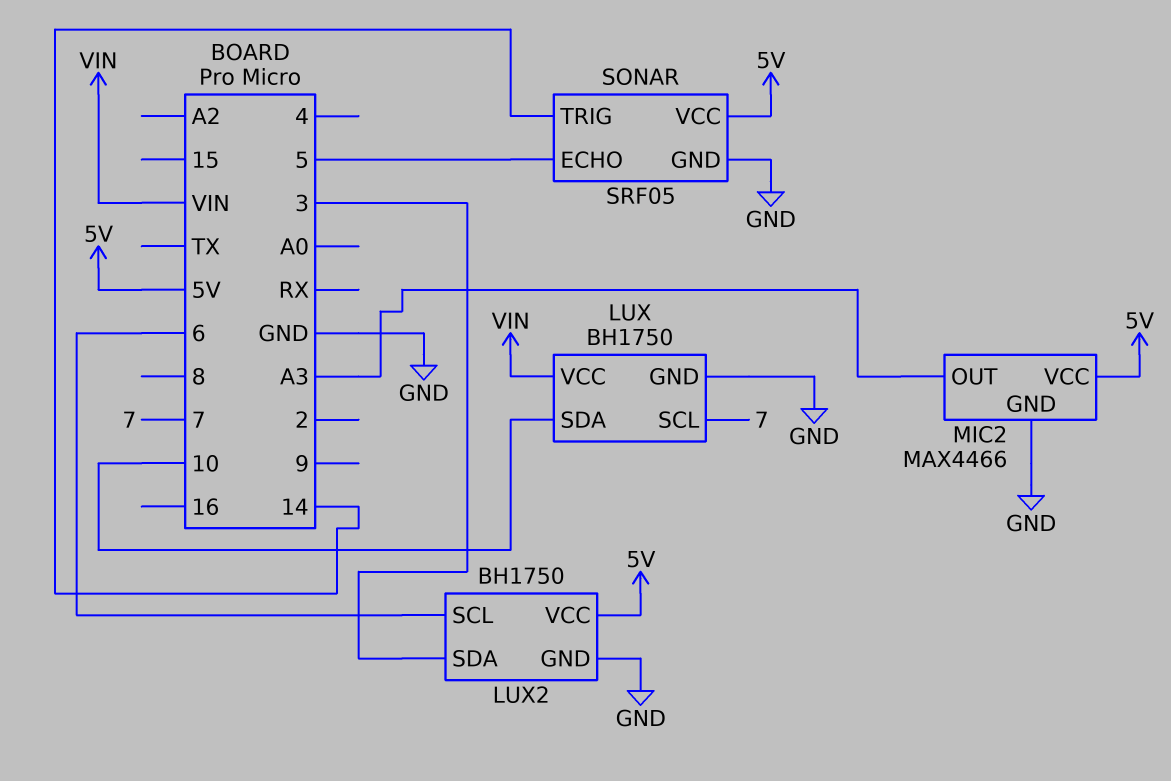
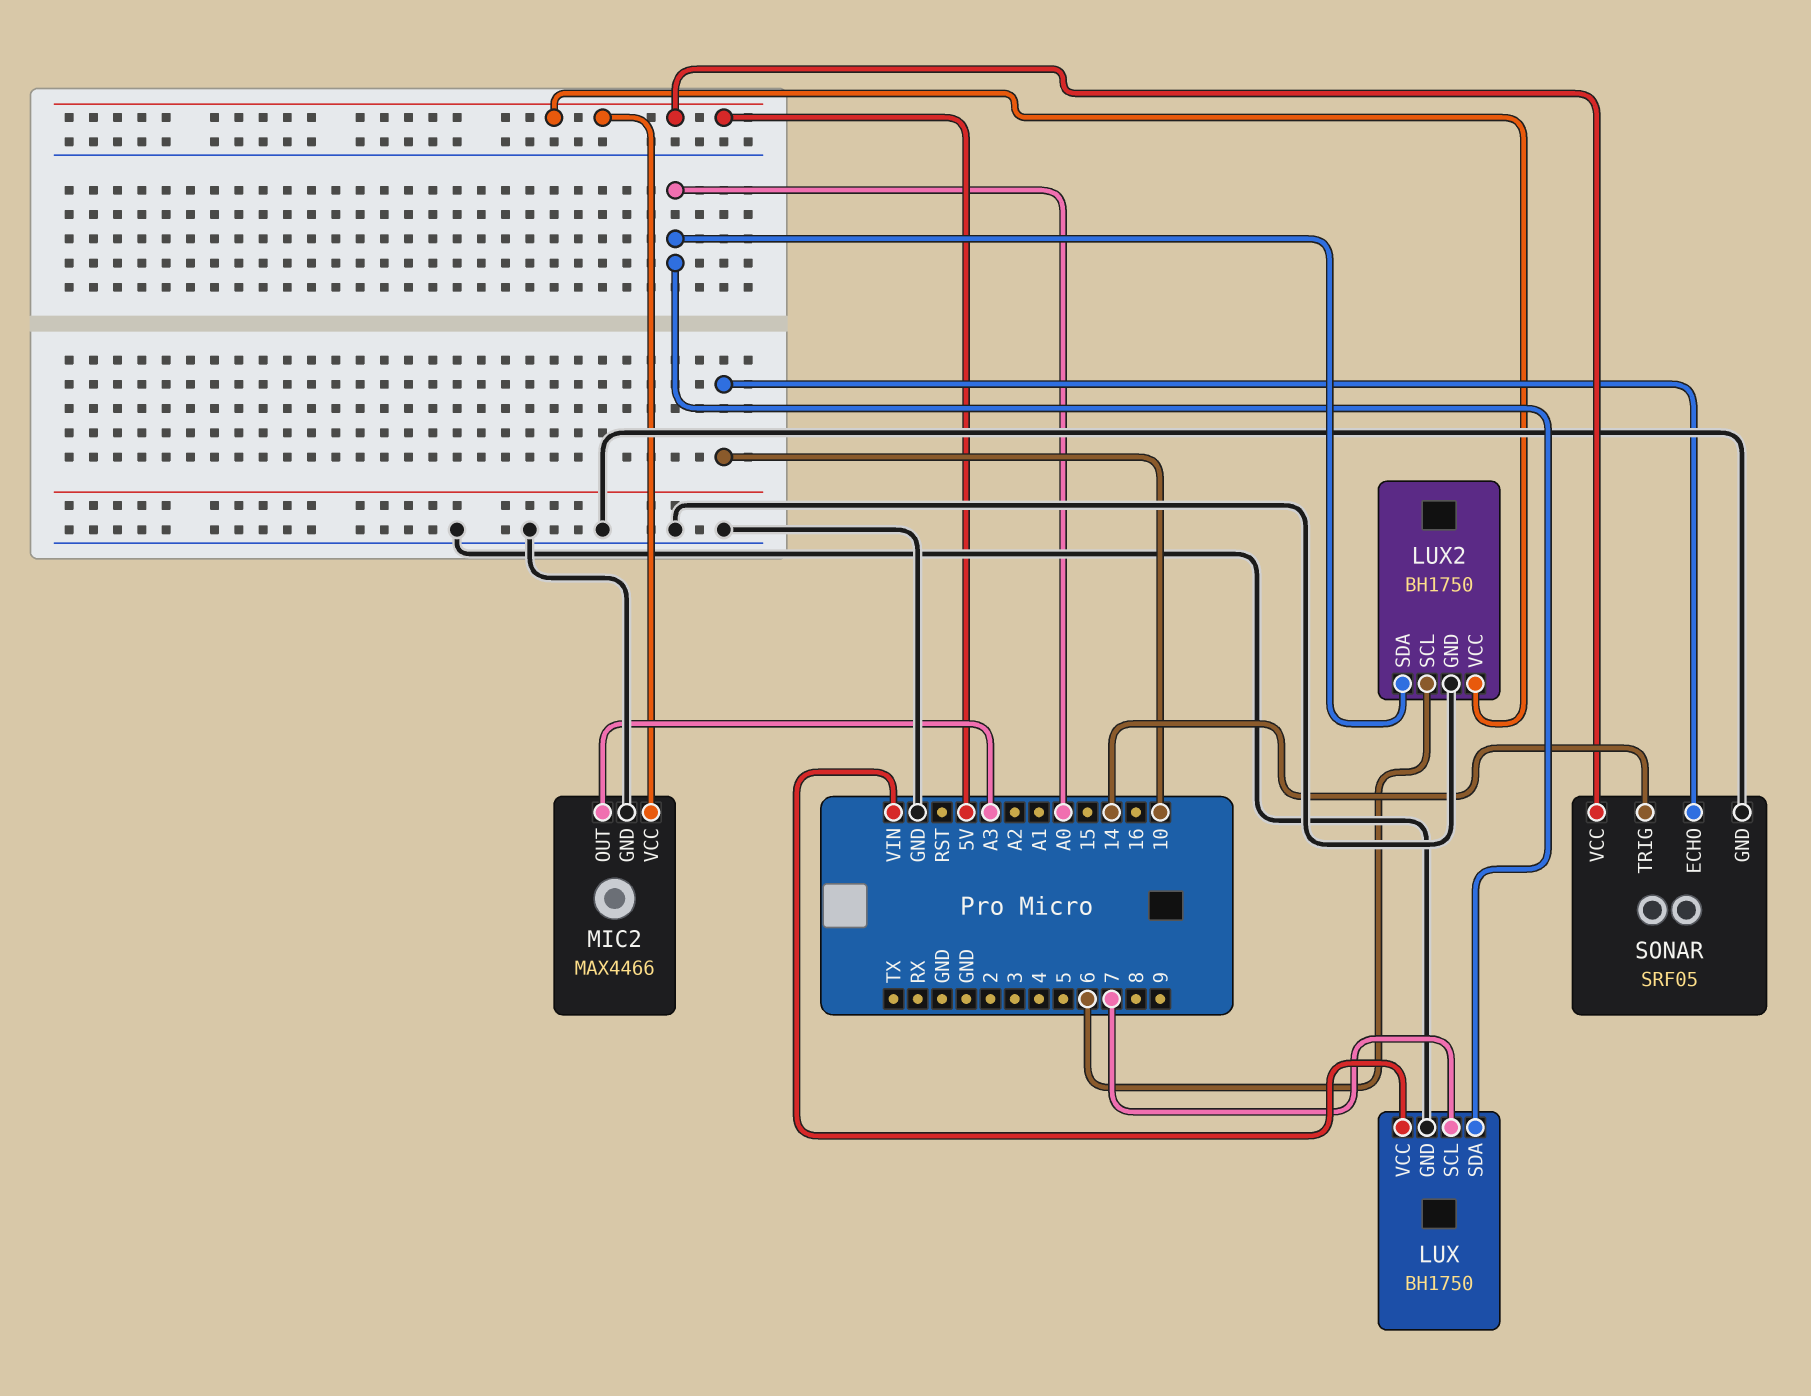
LUX pin SDA: 10 -> A0
LUX2 pin SDA: 3 -> A0
SONAR pin ECHO: 5 -> 10

